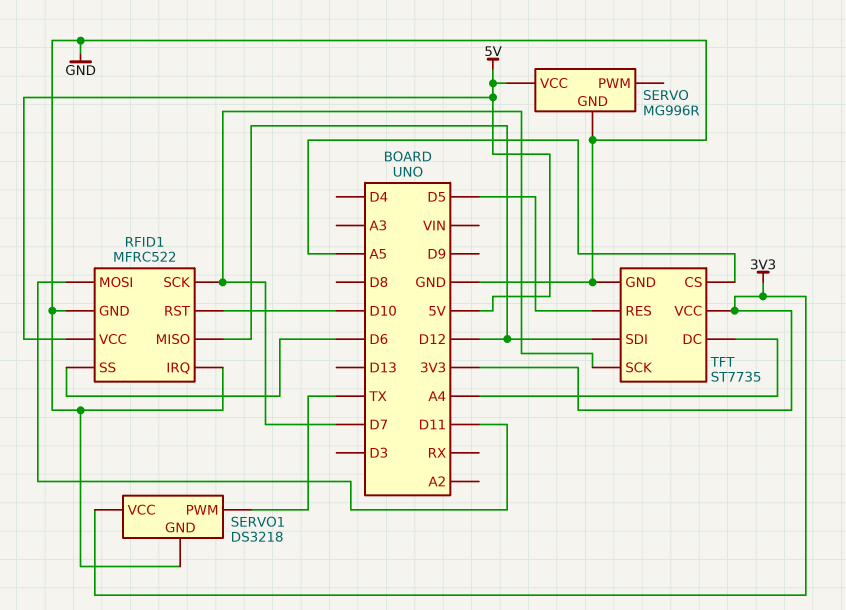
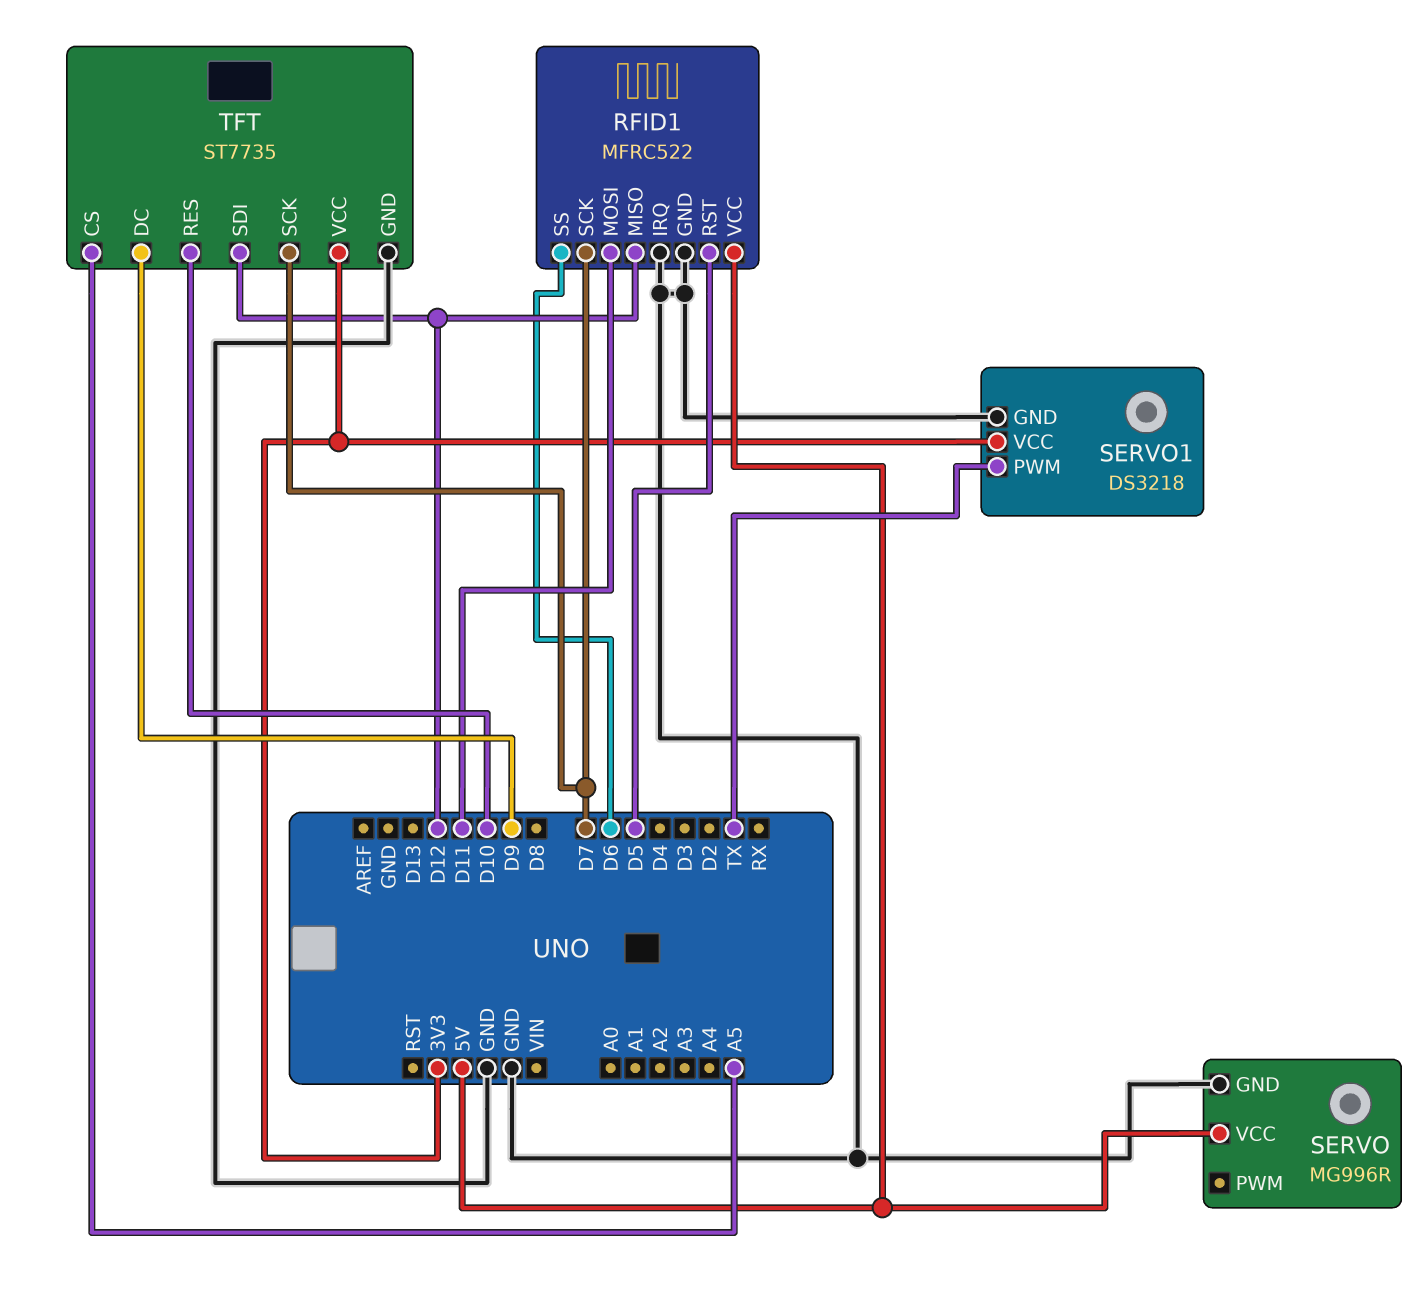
RFID1 pin RST: D10 -> D5
TFT pin DC: A4 -> D9
TFT pin RES: D5 -> D10

